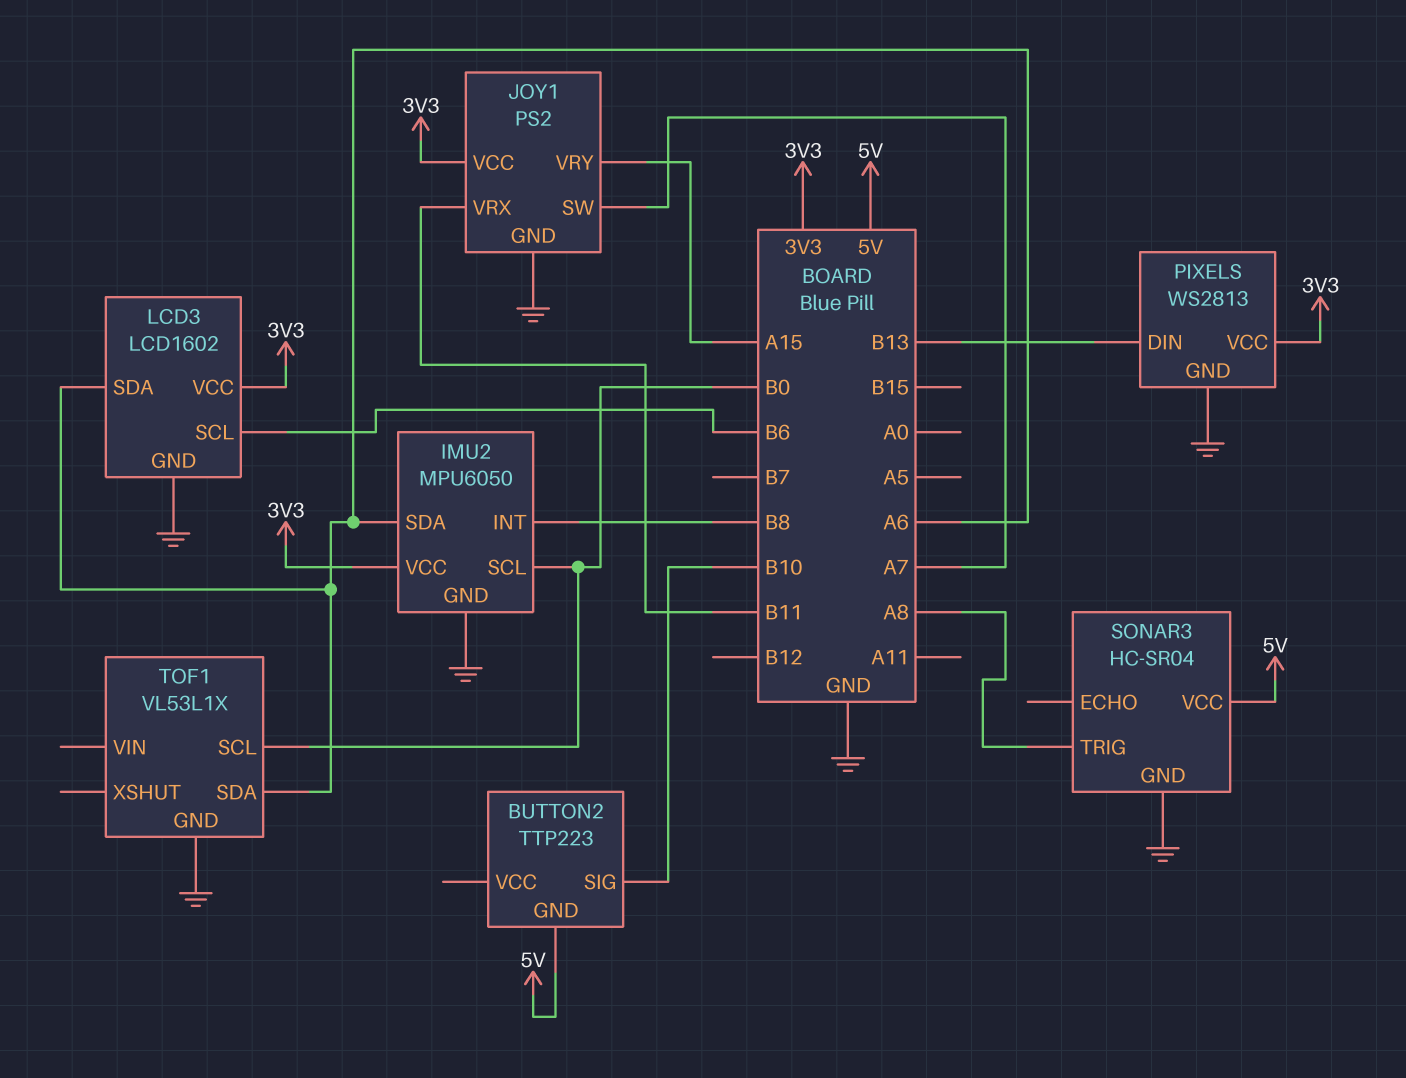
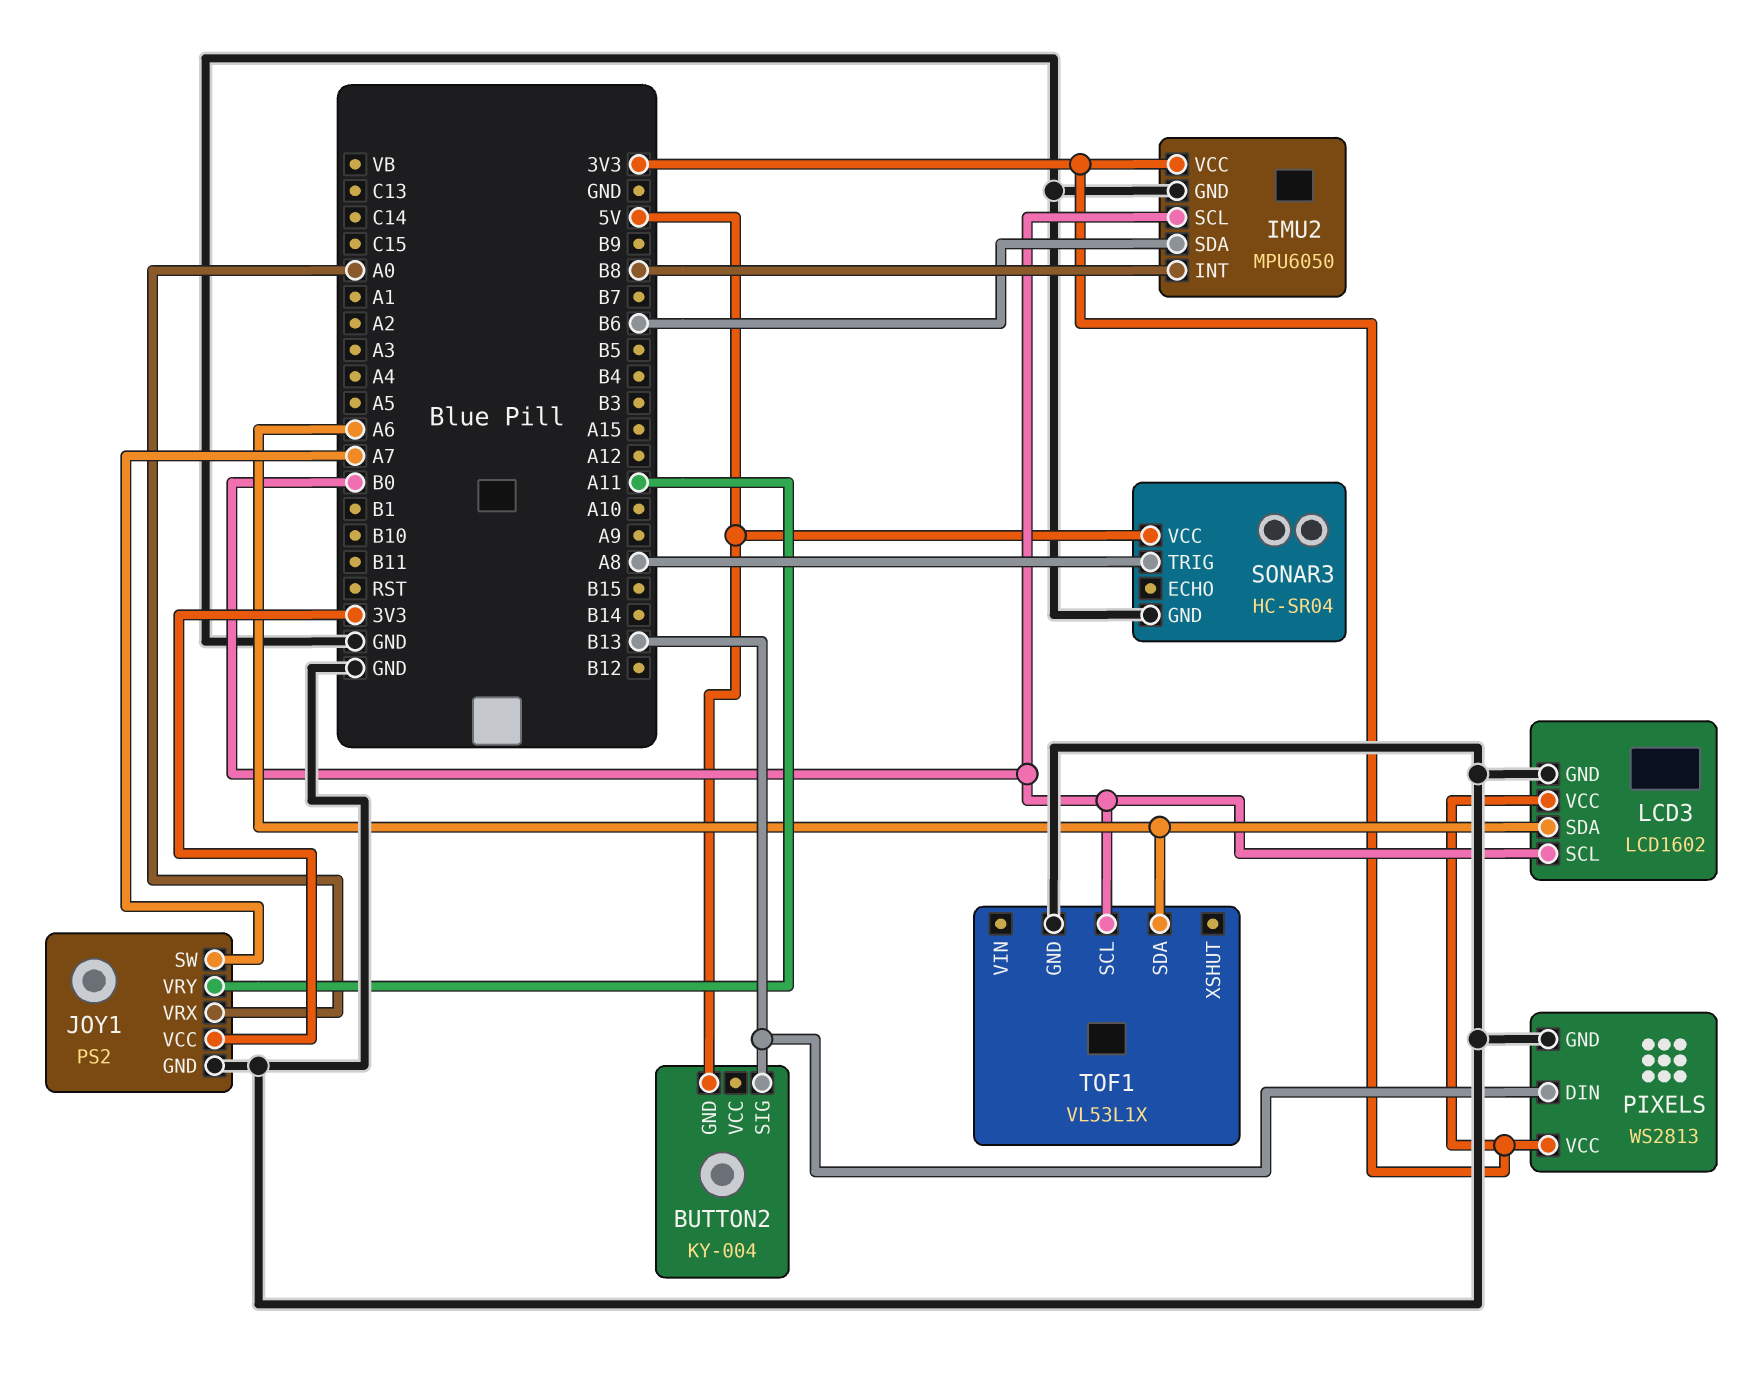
BUTTON2: TTP223 -> KY-004
BUTTON2 pin SIG: B10 -> B13
IMU2 pin SDA: A6 -> B6
JOY1 pin VRX: B11 -> A0
JOY1 pin VRY: A15 -> A11
LCD3 pin SCL: B6 -> B0

